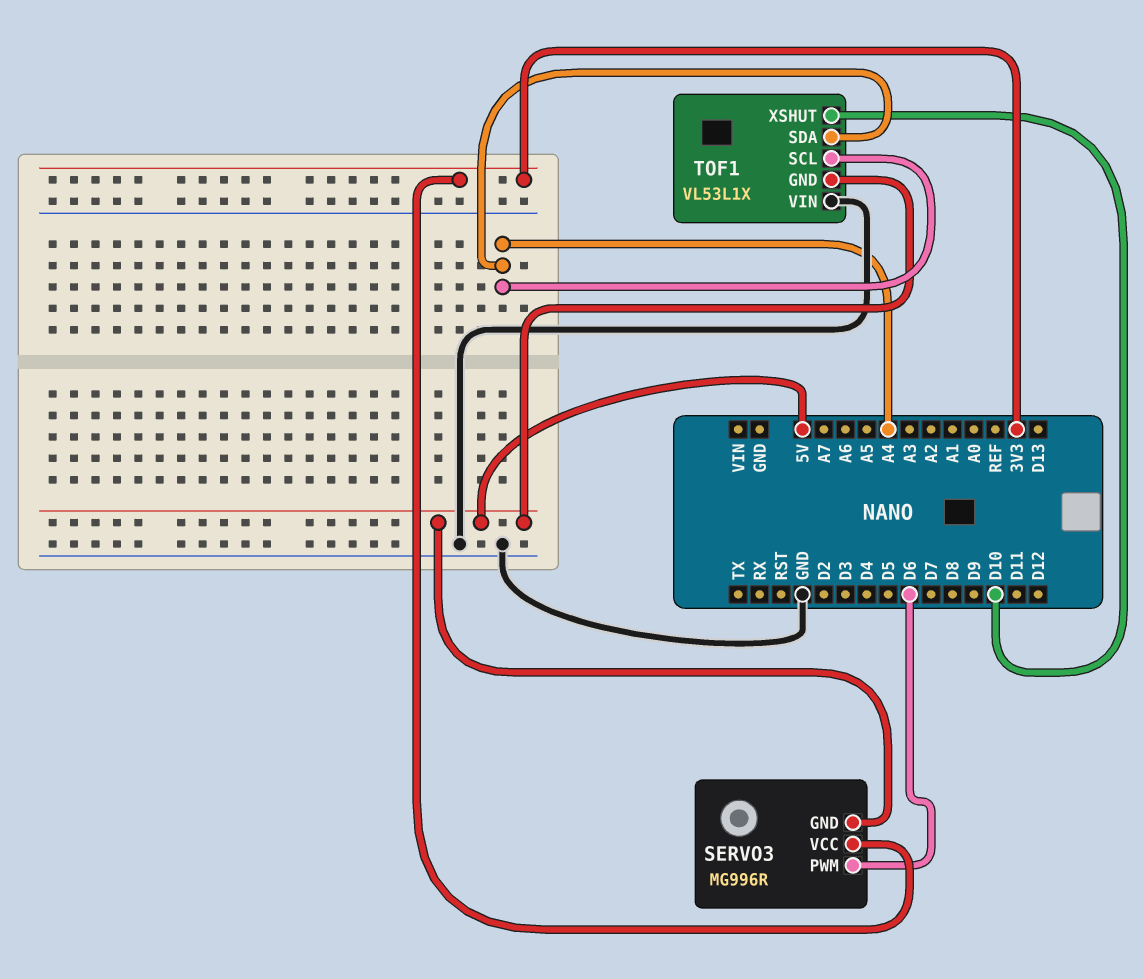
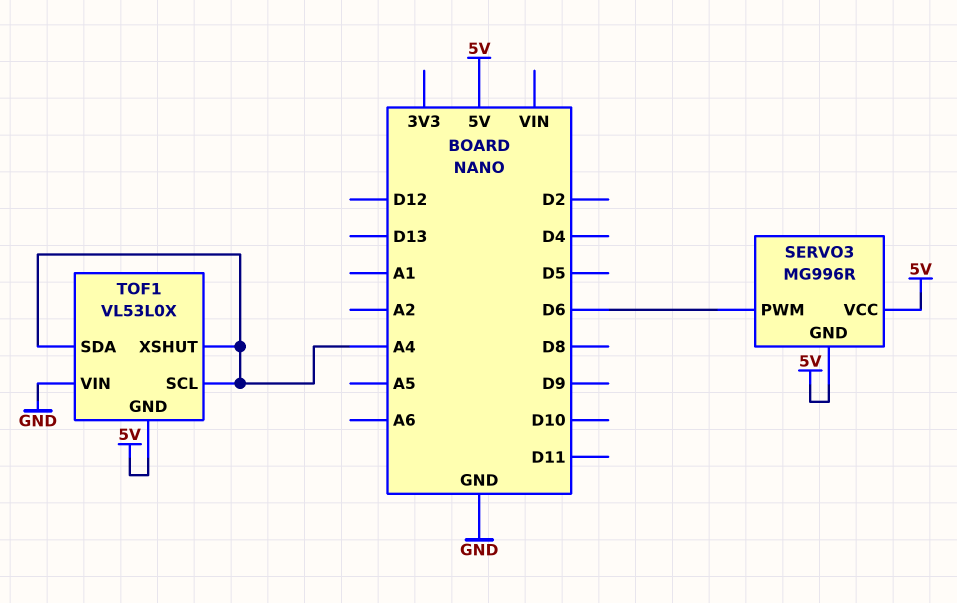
SERVO3 pin VCC: 3V3 -> 5V
TOF1: VL53L1X -> VL53L0X
TOF1 pin XSHUT: D10 -> A4

